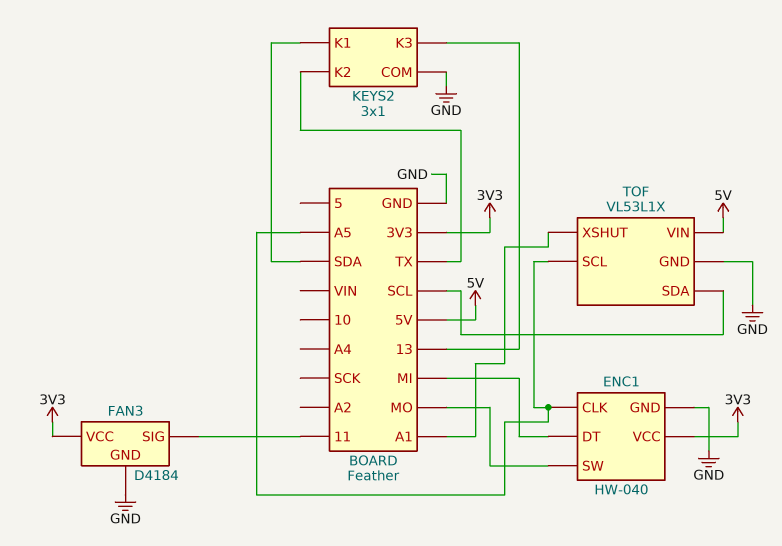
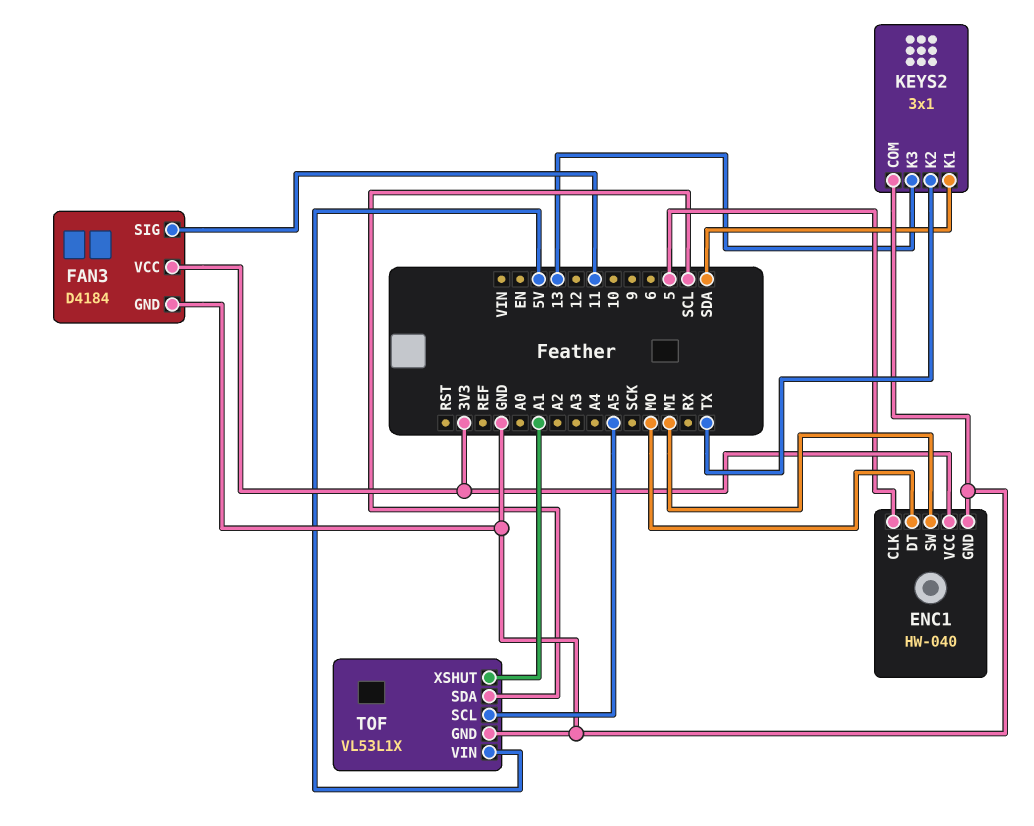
ENC1 pin CLK: A5 -> 5
ENC1 pin DT: MI -> MO
ENC1 pin SW: MO -> MI

